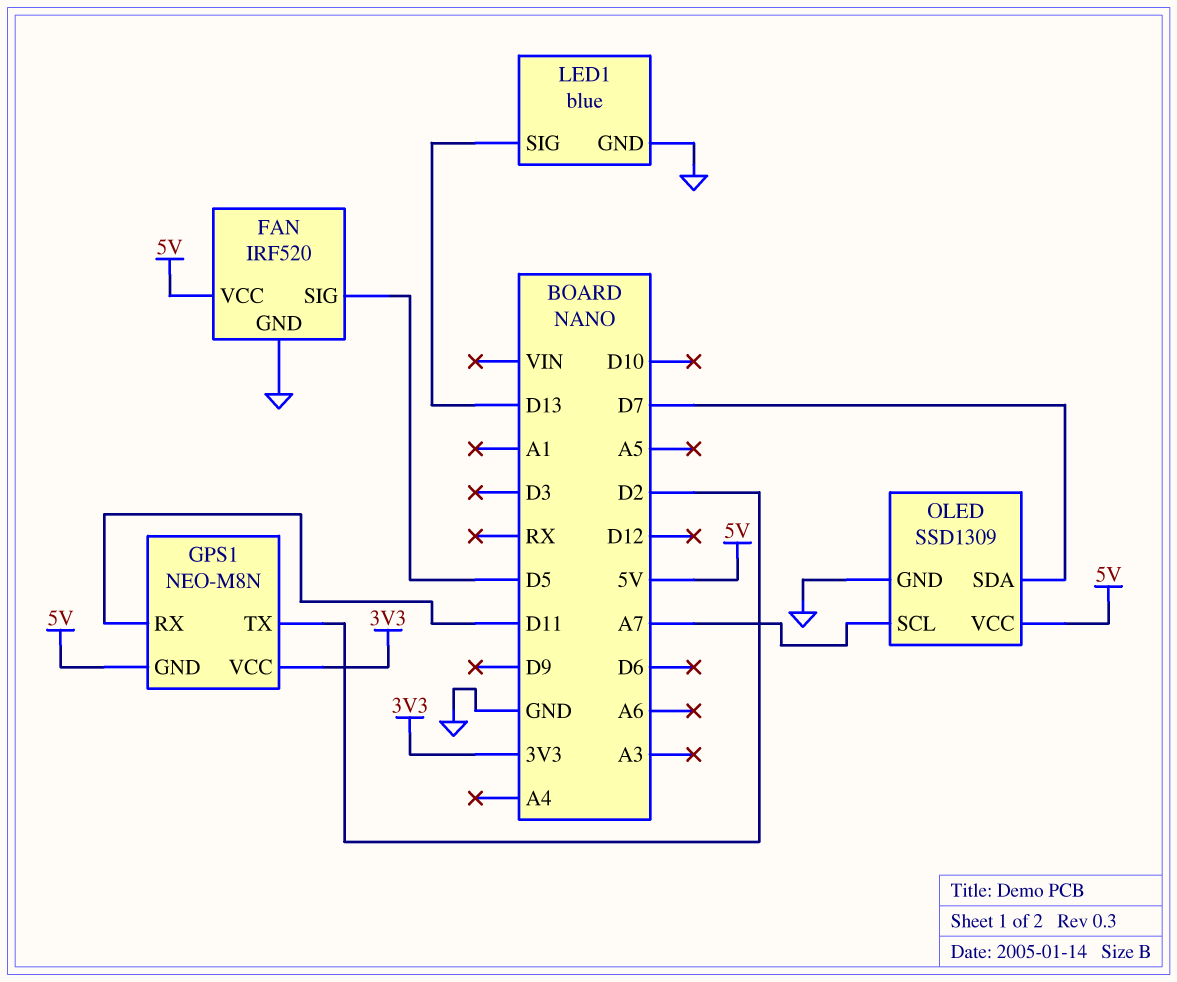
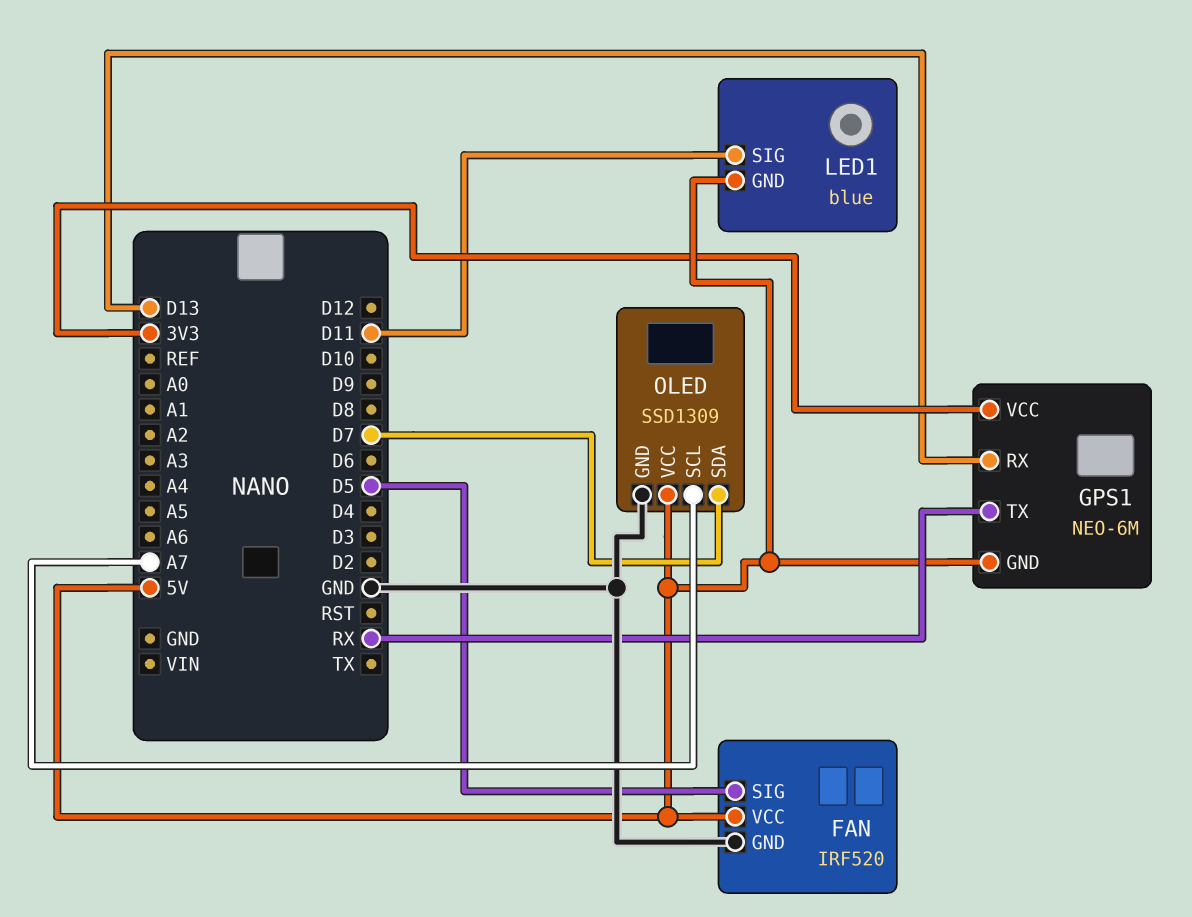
GPS1: NEO-M8N -> NEO-6M
GPS1 pin RX: D11 -> D13
GPS1 pin TX: D2 -> RX
LED1 pin GND: GND -> 5V
LED1 pin SIG: D13 -> D11

